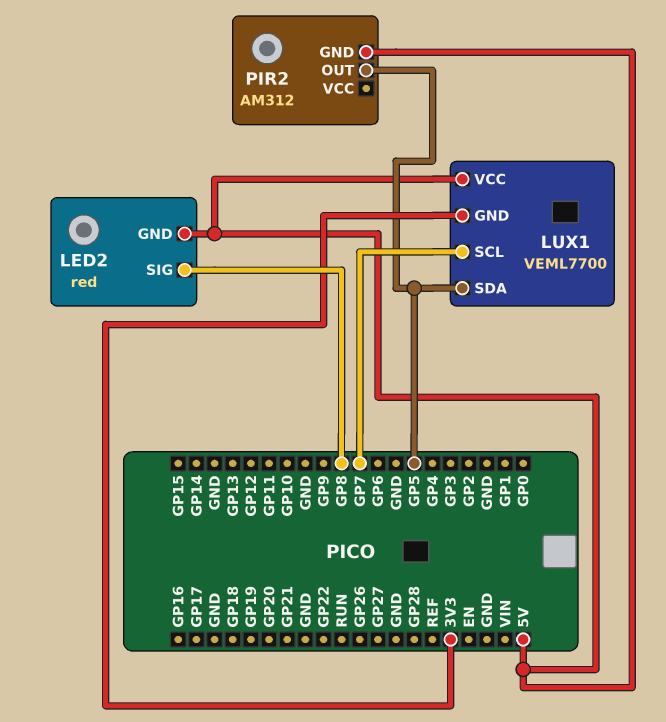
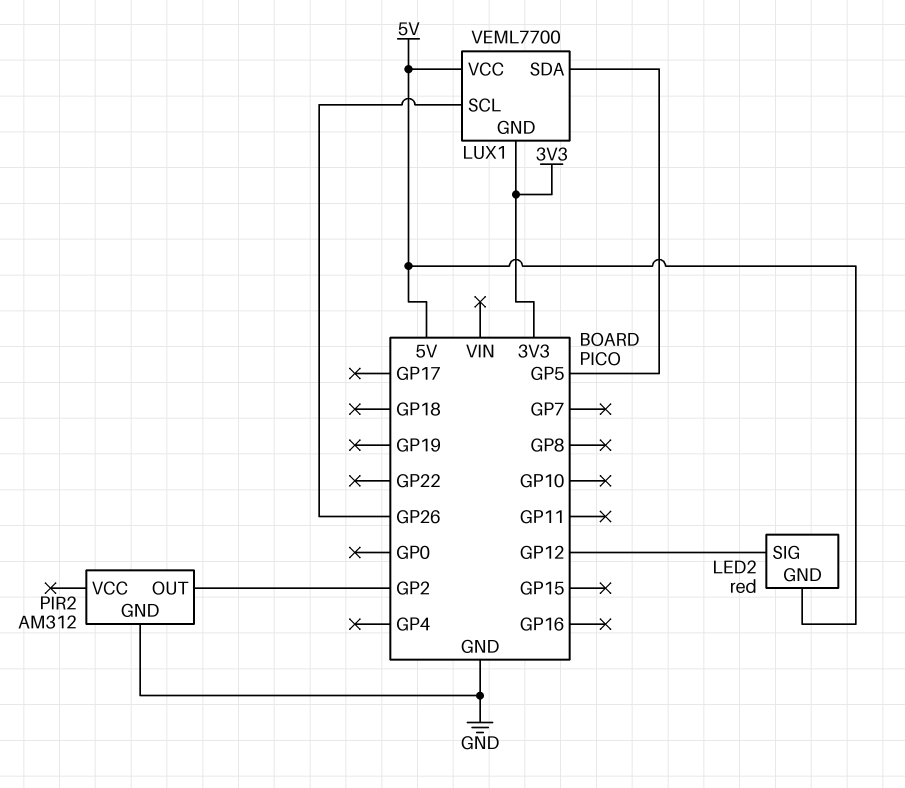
LED2 pin SIG: GP8 -> GP12
LUX1 pin SCL: GP7 -> GP26
PIR2 pin GND: 5V -> GND
PIR2 pin OUT: GP5 -> GP2

